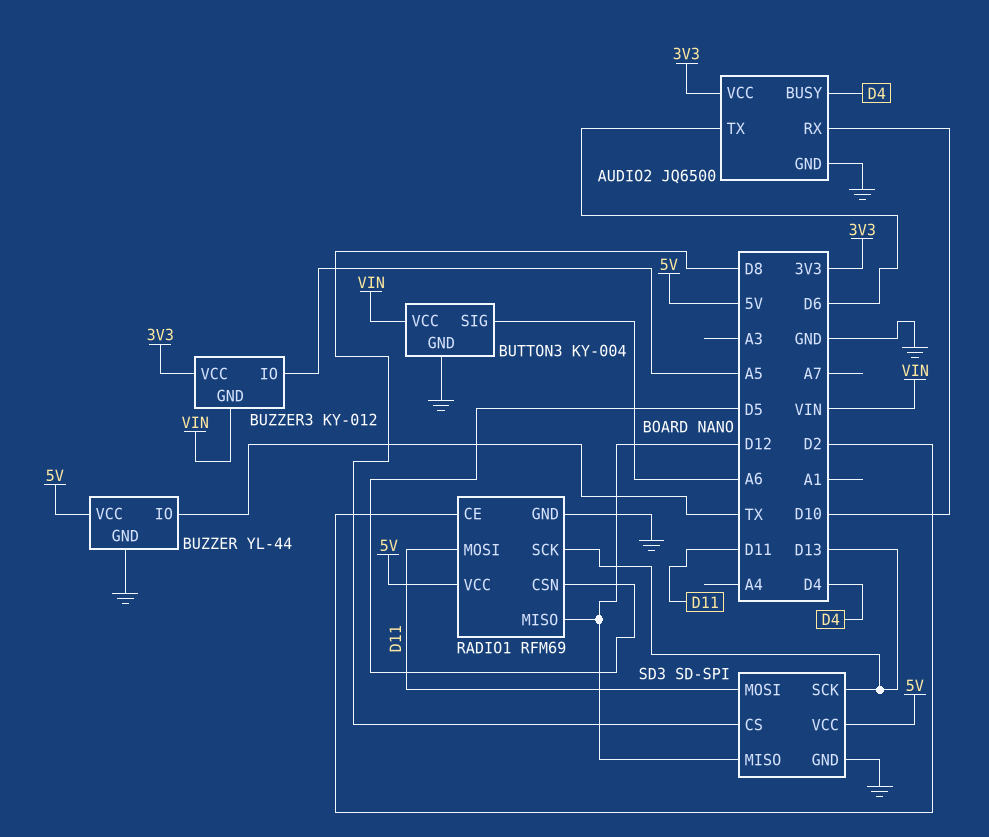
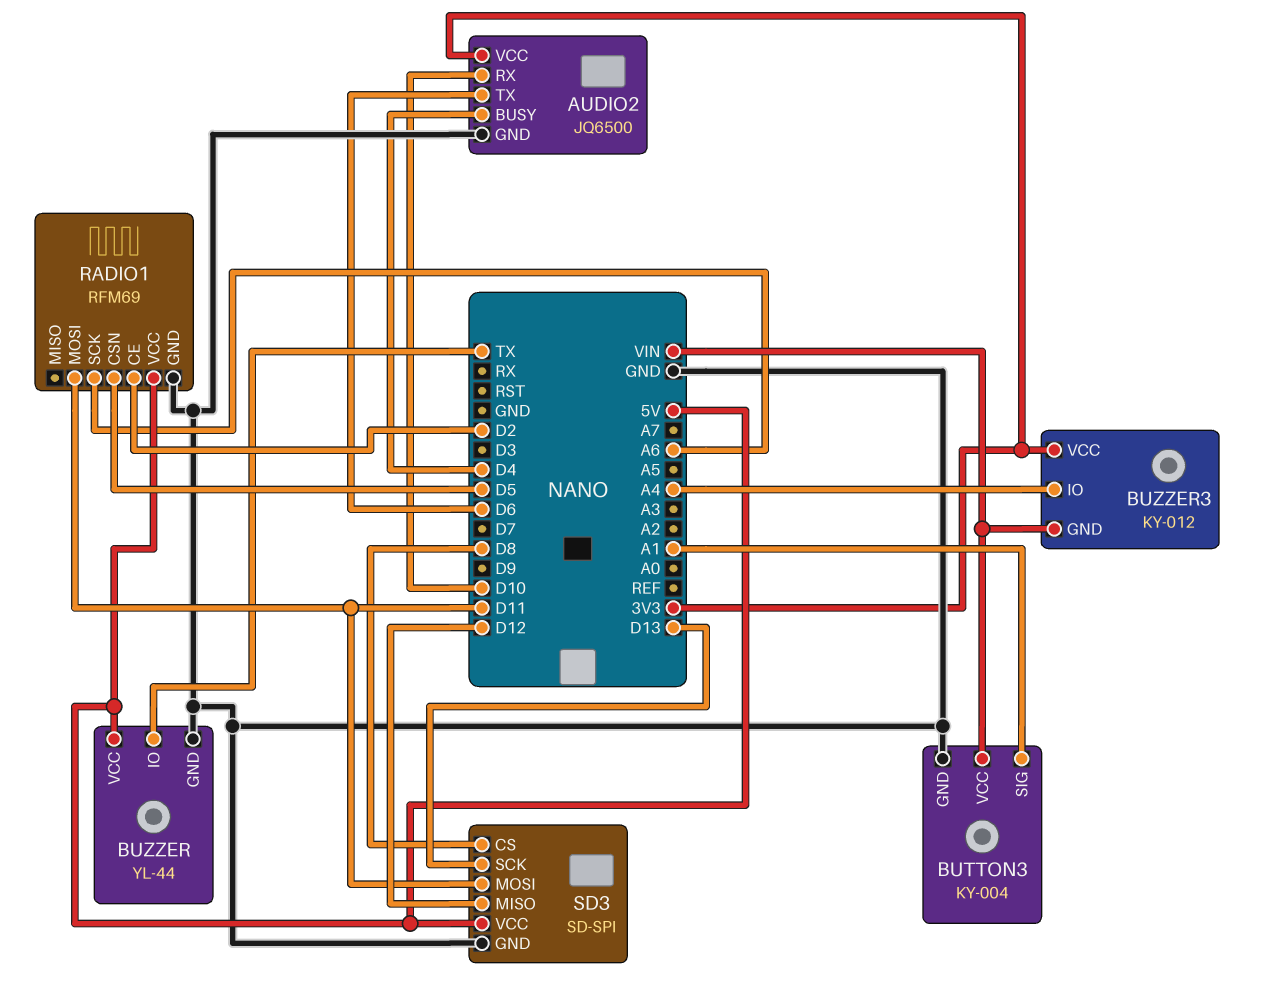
BUTTON3 pin SIG: A6 -> A1
BUZZER3 pin IO: A5 -> A4
RADIO1 pin MISO: D12 -> none
RADIO1 pin SCK: D13 -> A6

